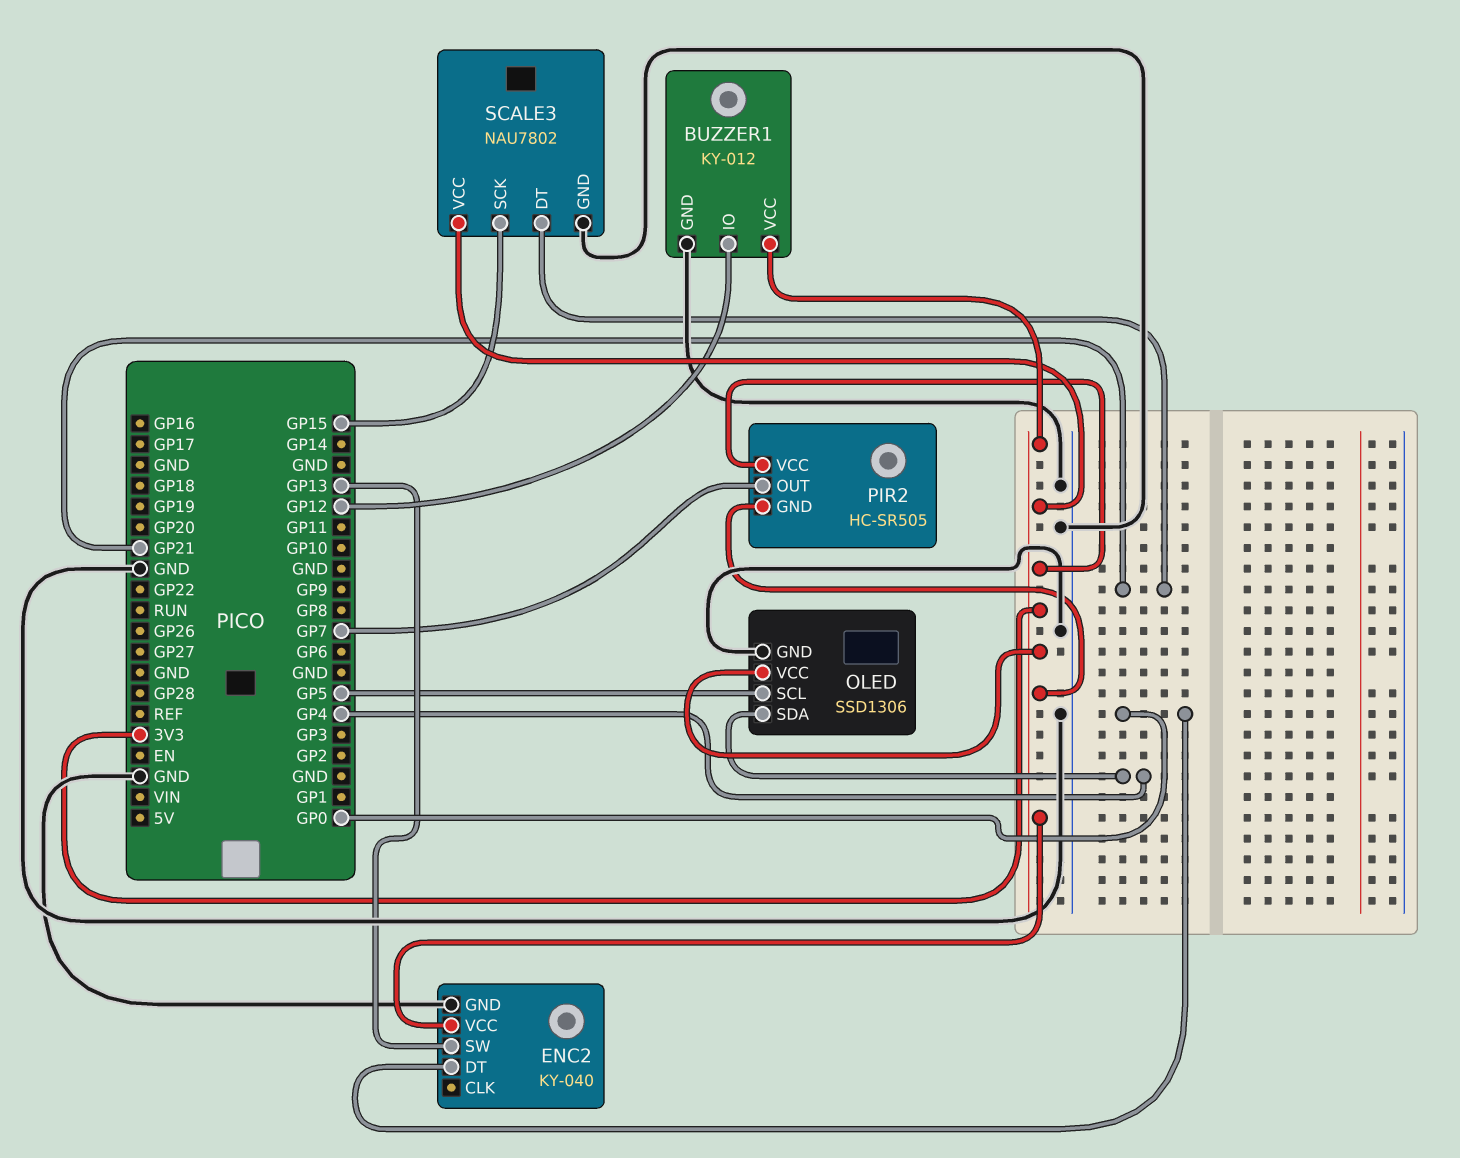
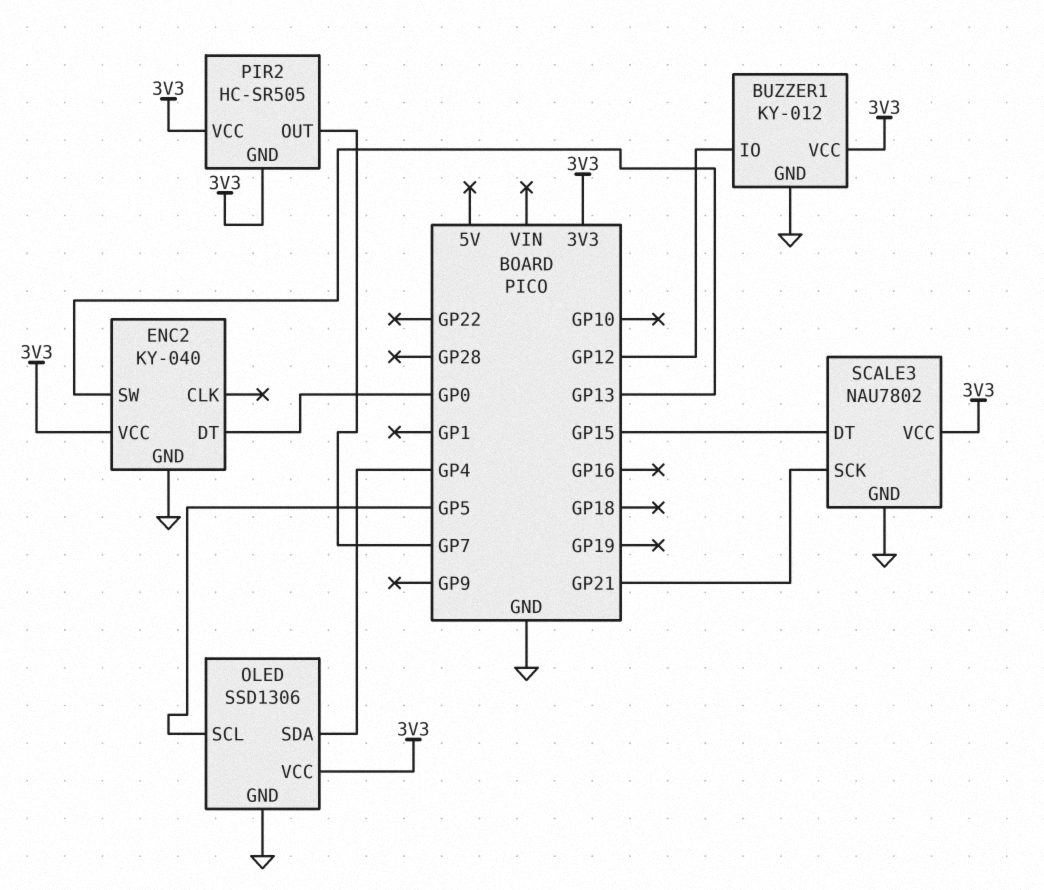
SCALE3 pin DT: GP21 -> GP15
SCALE3 pin SCK: GP15 -> GP21

